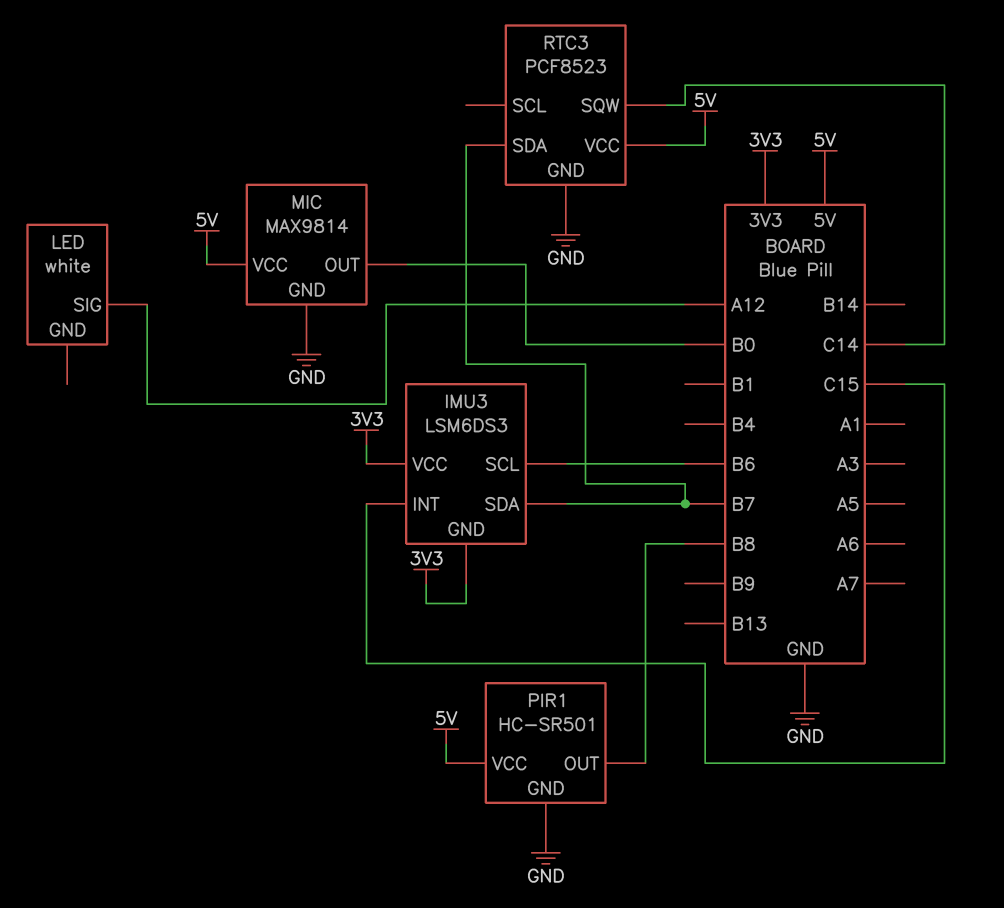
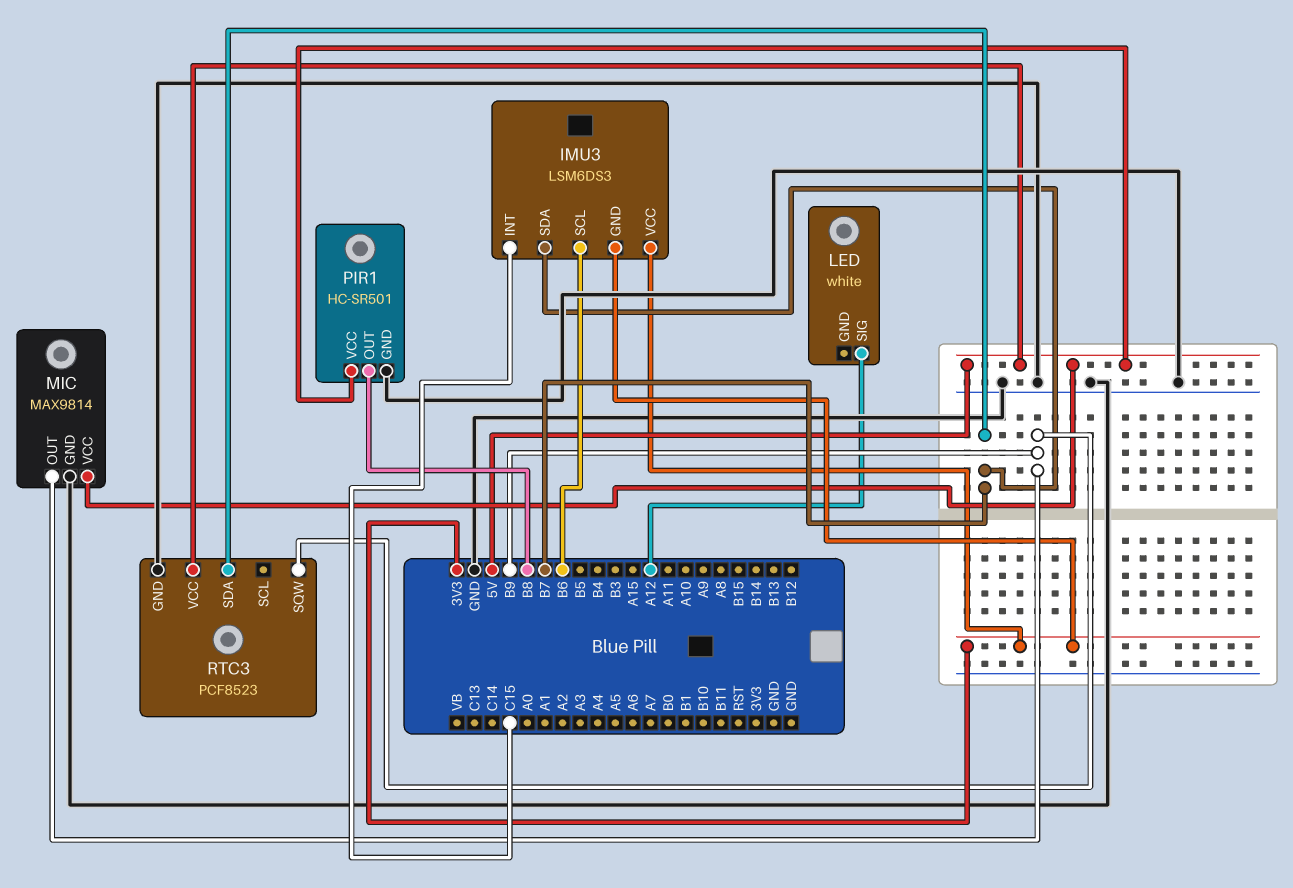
MIC pin OUT: B0 -> B9
RTC3 pin SQW: C14 -> B9

